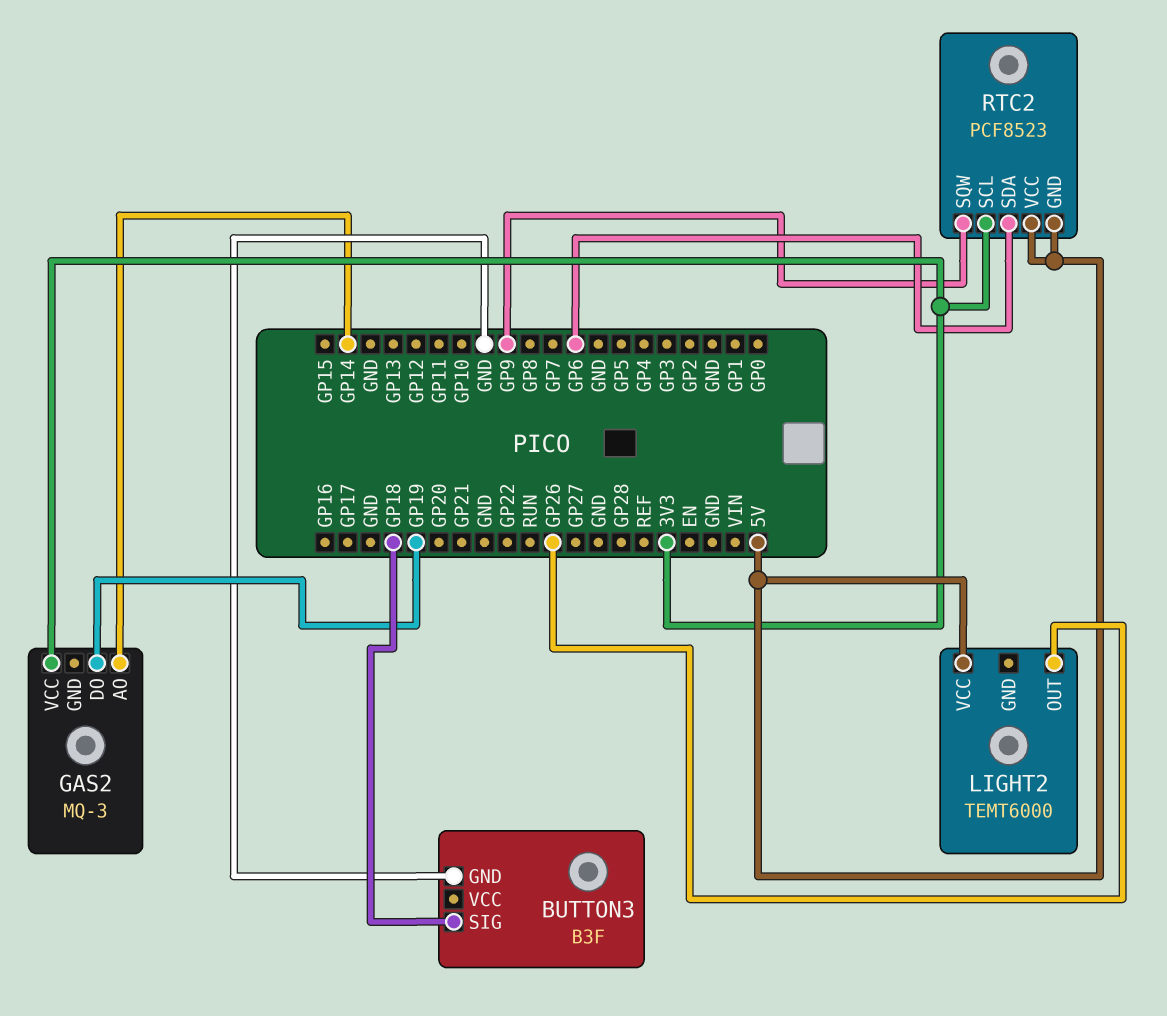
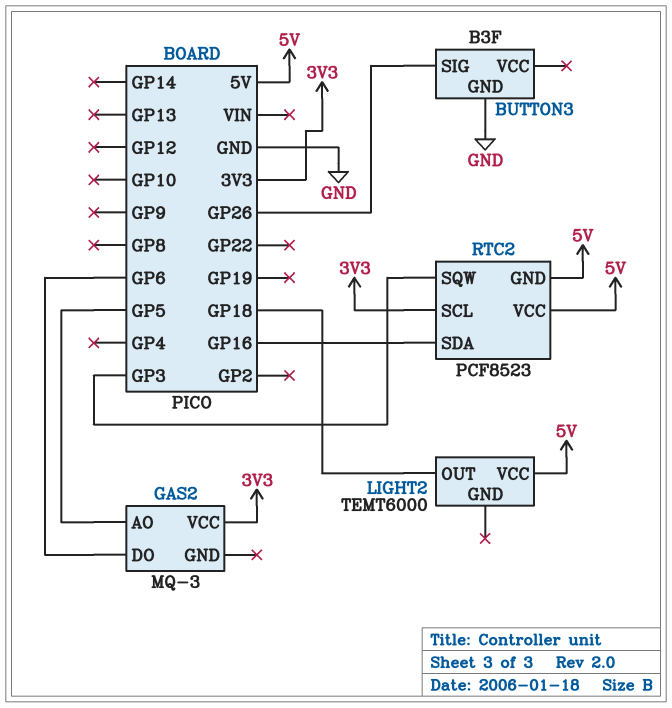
BUTTON3 pin SIG: GP18 -> GP26
GAS2 pin AO: GP14 -> GP5
GAS2 pin DO: GP19 -> GP6
LIGHT2 pin OUT: GP26 -> GP18
RTC2 pin SDA: GP6 -> GP16
RTC2 pin SQW: GP9 -> GP3

